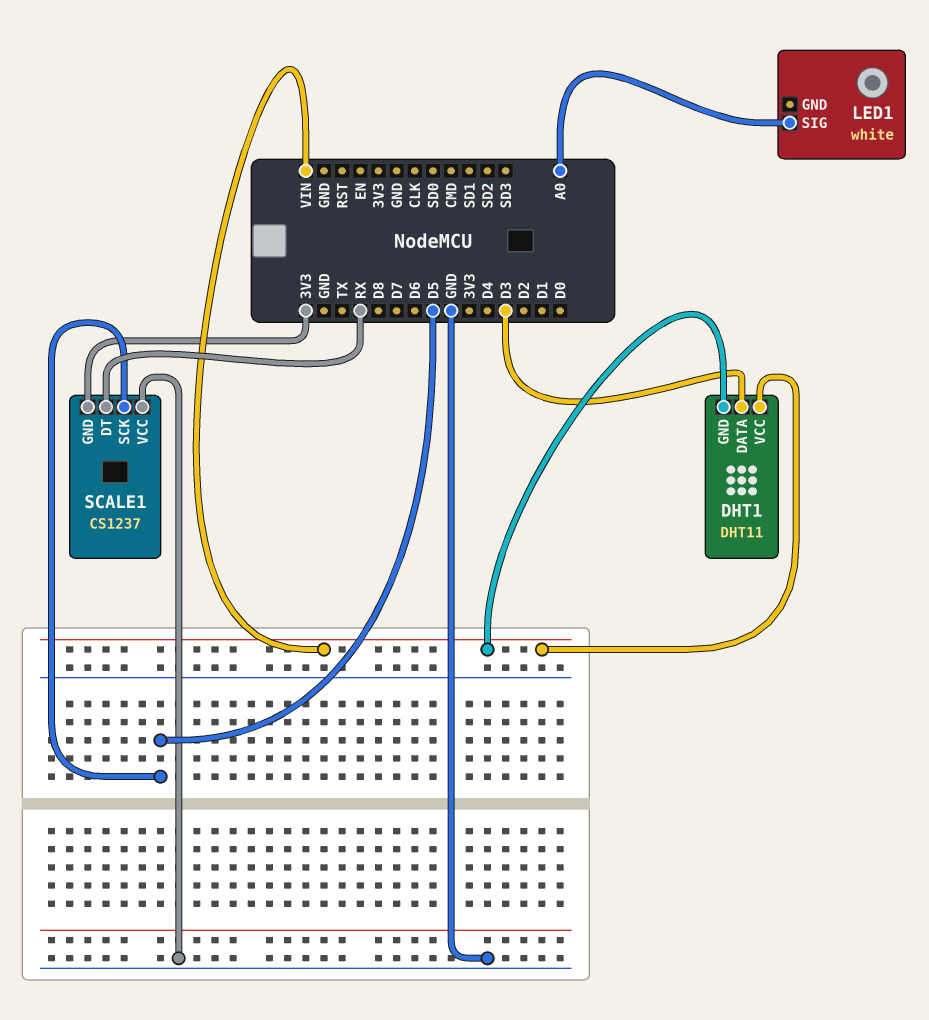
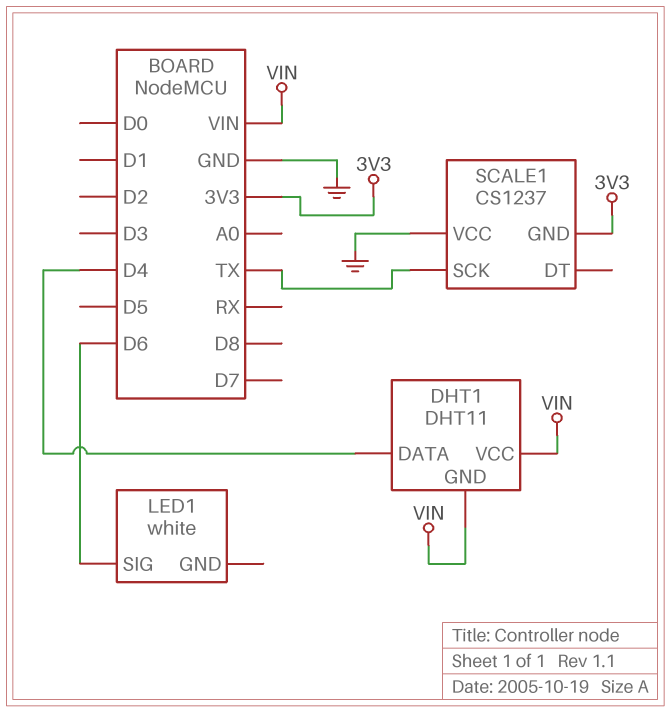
DHT1 pin DATA: D3 -> D4
LED1 pin SIG: A0 -> D6
SCALE1 pin DT: RX -> none
SCALE1 pin SCK: D5 -> TX

